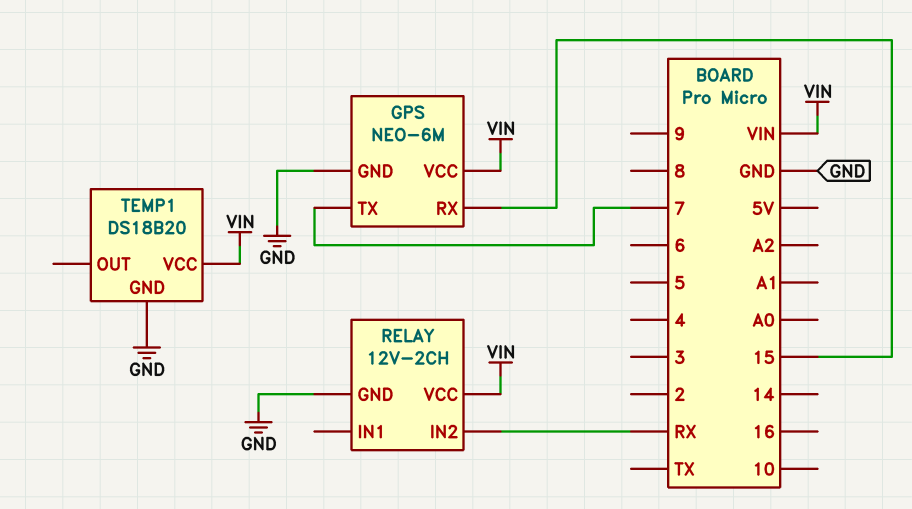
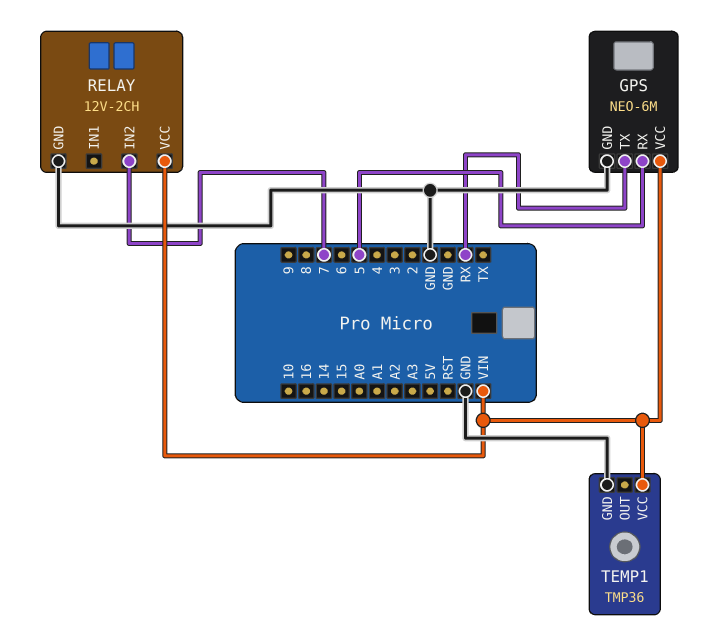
GPS pin RX: 15 -> 5
GPS pin TX: 7 -> RX
RELAY pin IN2: RX -> 7
TEMP1: DS18B20 -> TMP36

